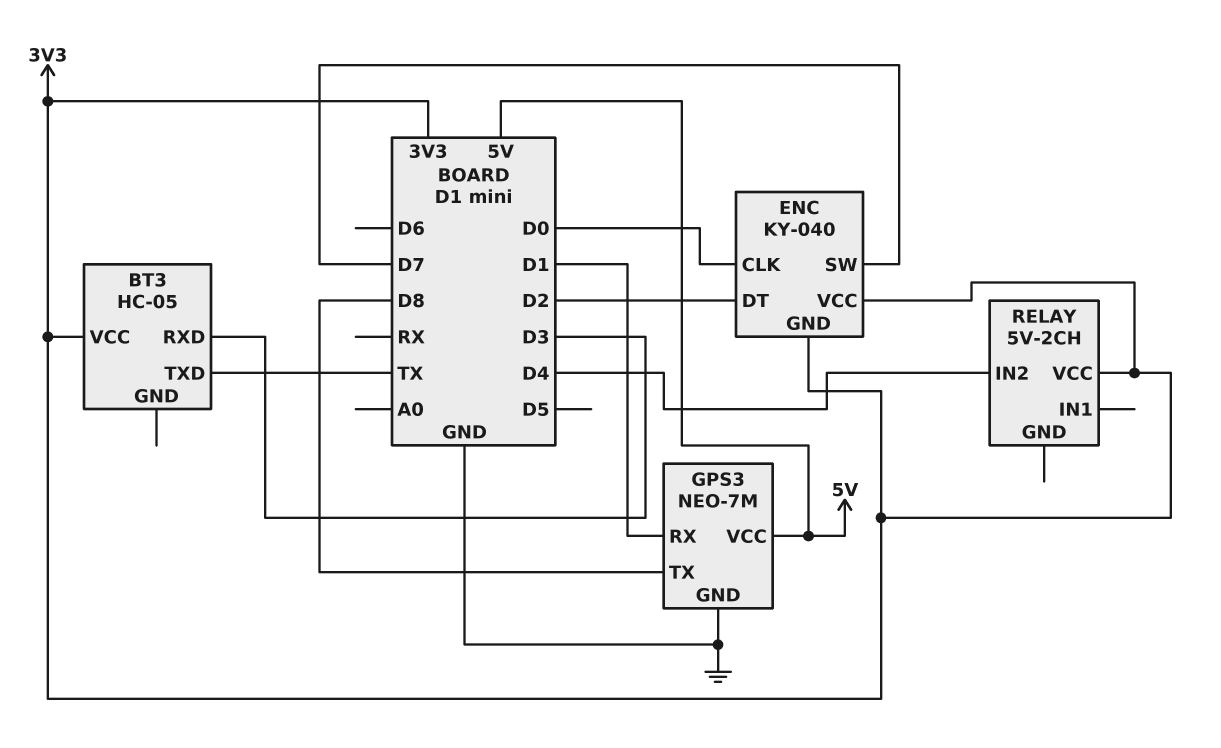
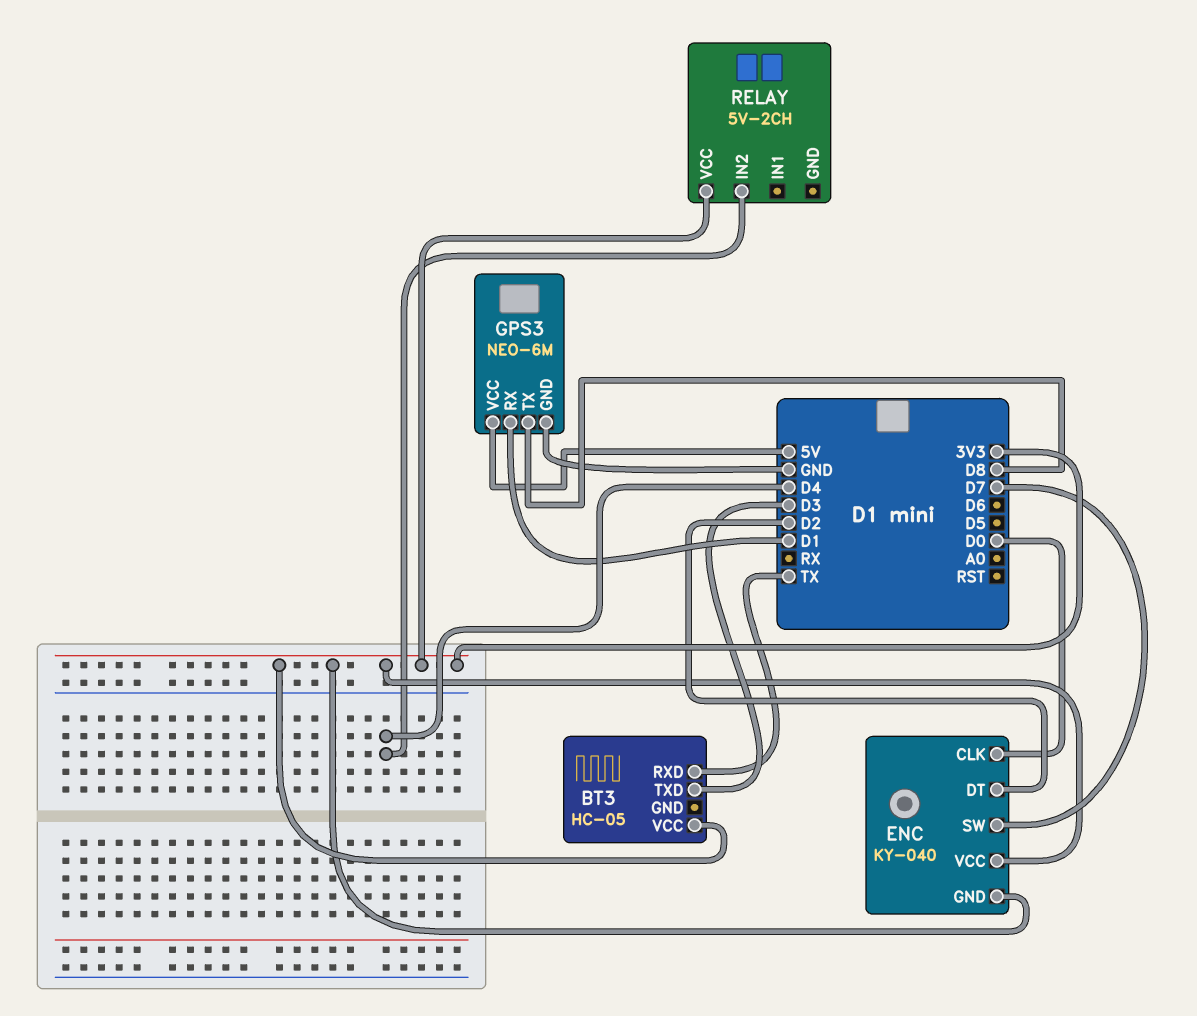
BT3 pin RXD: D3 -> TX
BT3 pin TXD: TX -> D3
GPS3: NEO-7M -> NEO-6M

